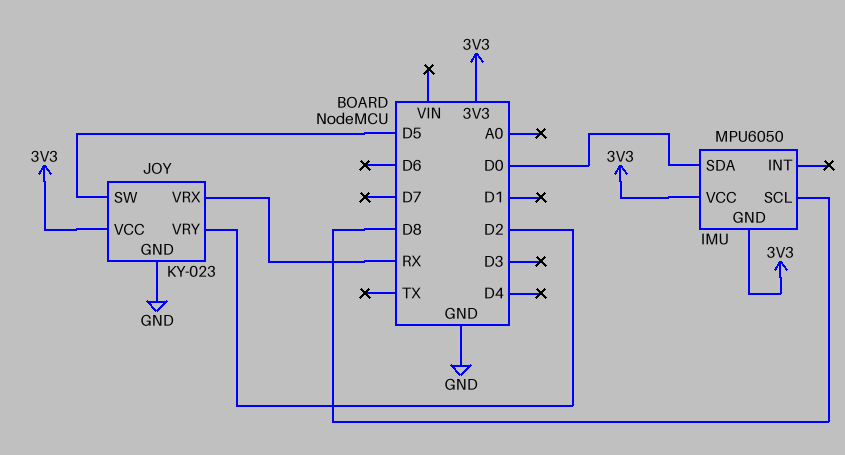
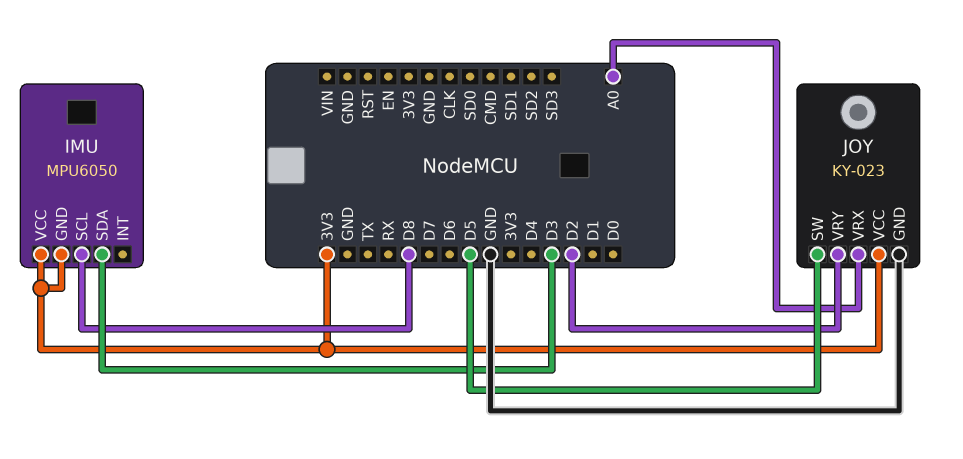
IMU pin SDA: D0 -> D3
JOY pin VRX: RX -> A0

